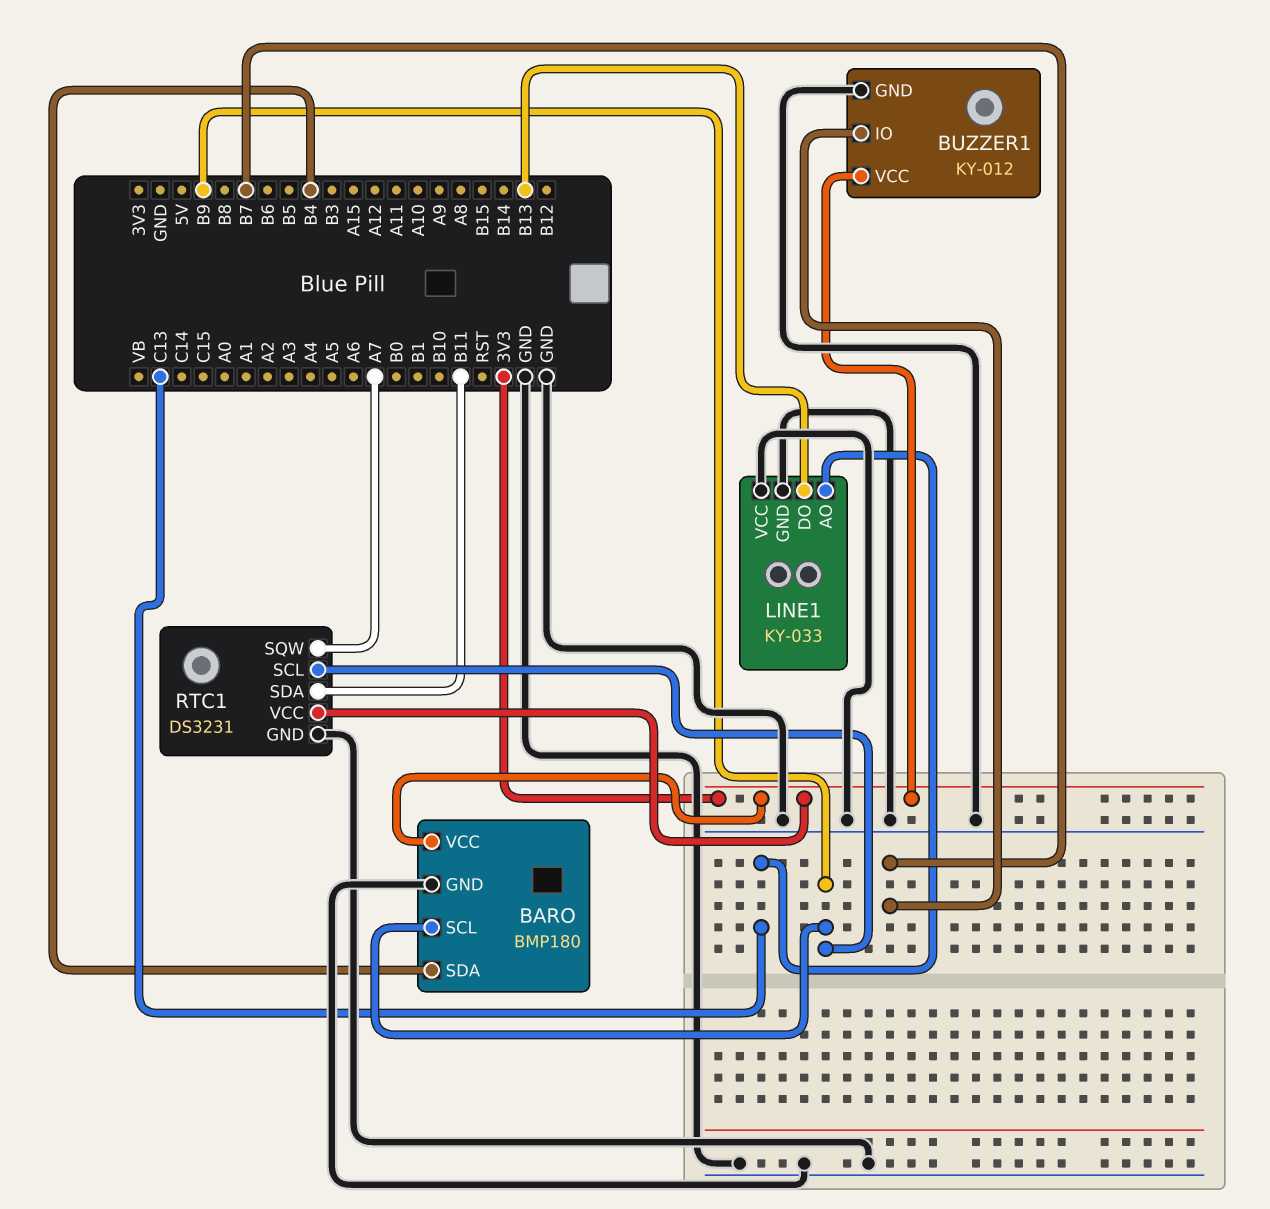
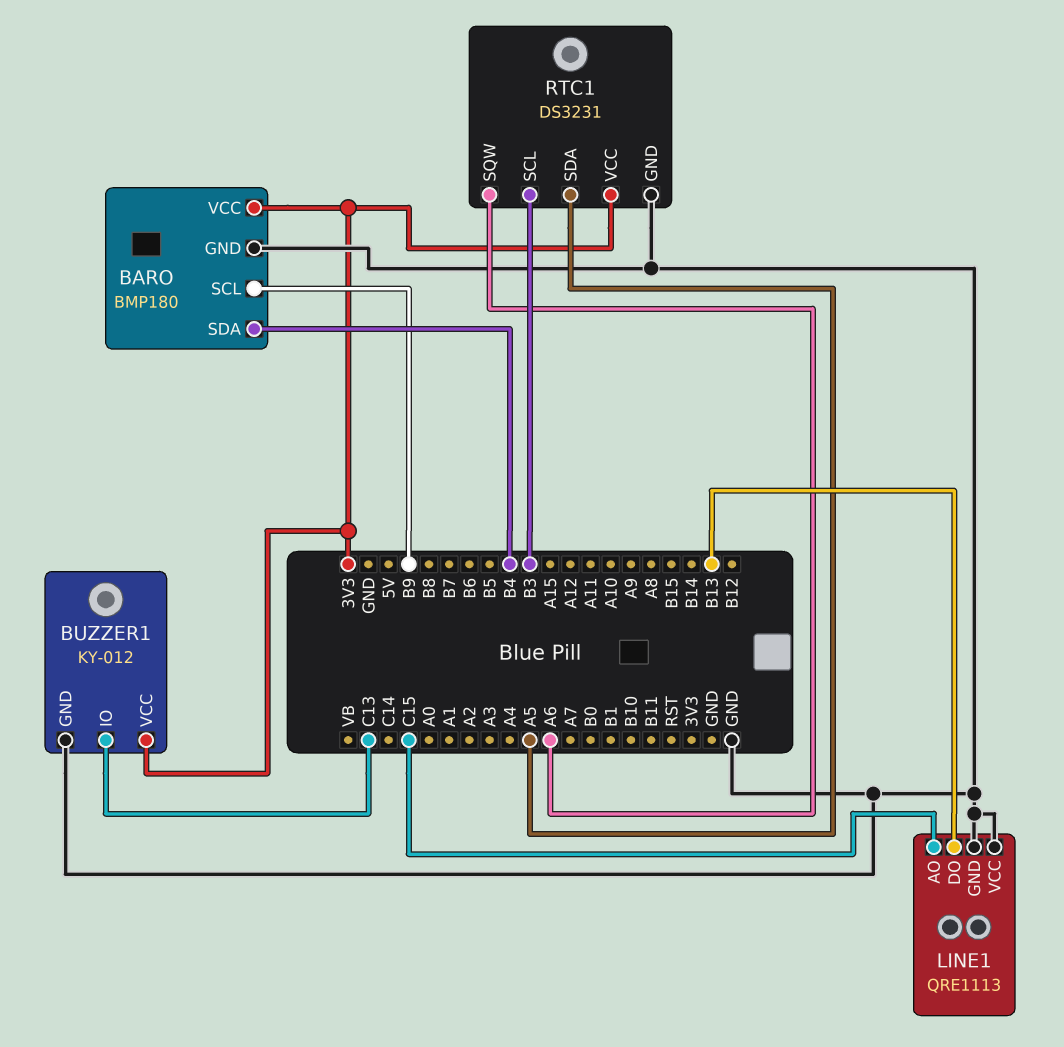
BUZZER1 pin IO: B7 -> C13
LINE1: KY-033 -> QRE1113
LINE1 pin AO: C13 -> C15
RTC1 pin SCL: B9 -> B3
RTC1 pin SDA: B11 -> A5
RTC1 pin SQW: A7 -> A6

